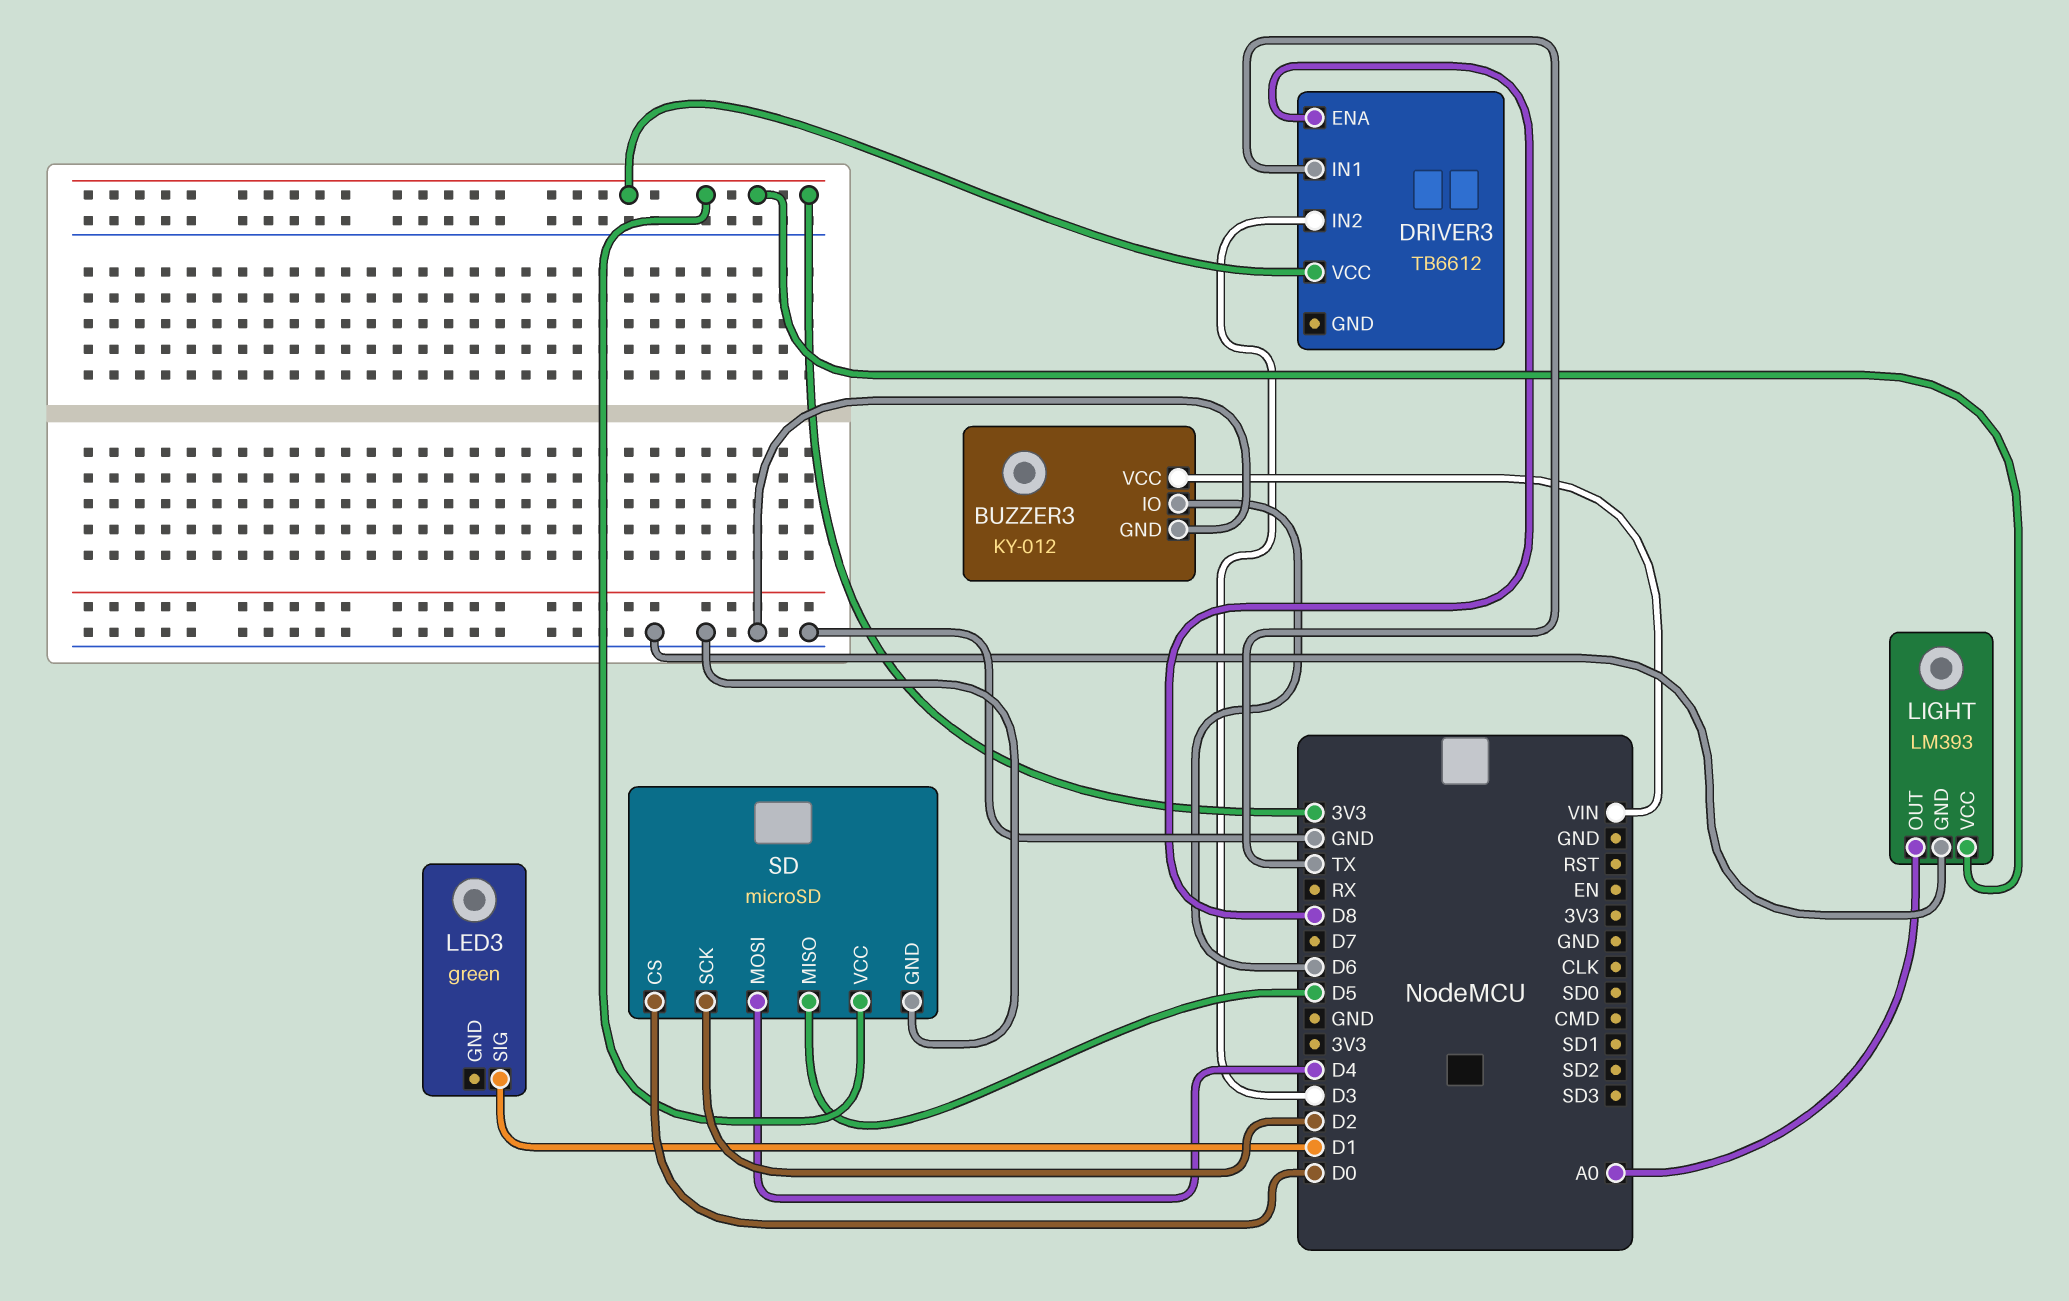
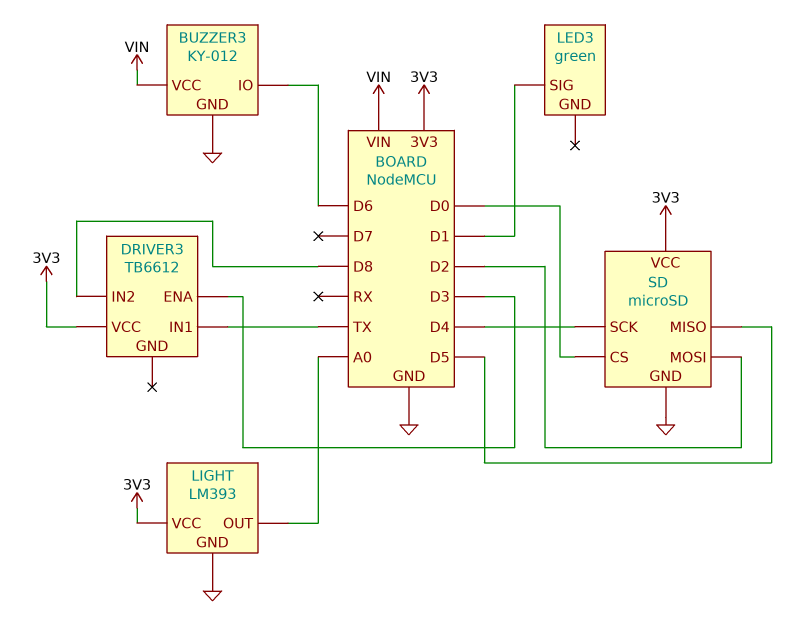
DRIVER3 pin ENA: D8 -> D3
DRIVER3 pin IN2: D3 -> D8
SD pin MOSI: D4 -> D2
SD pin SCK: D2 -> D4

